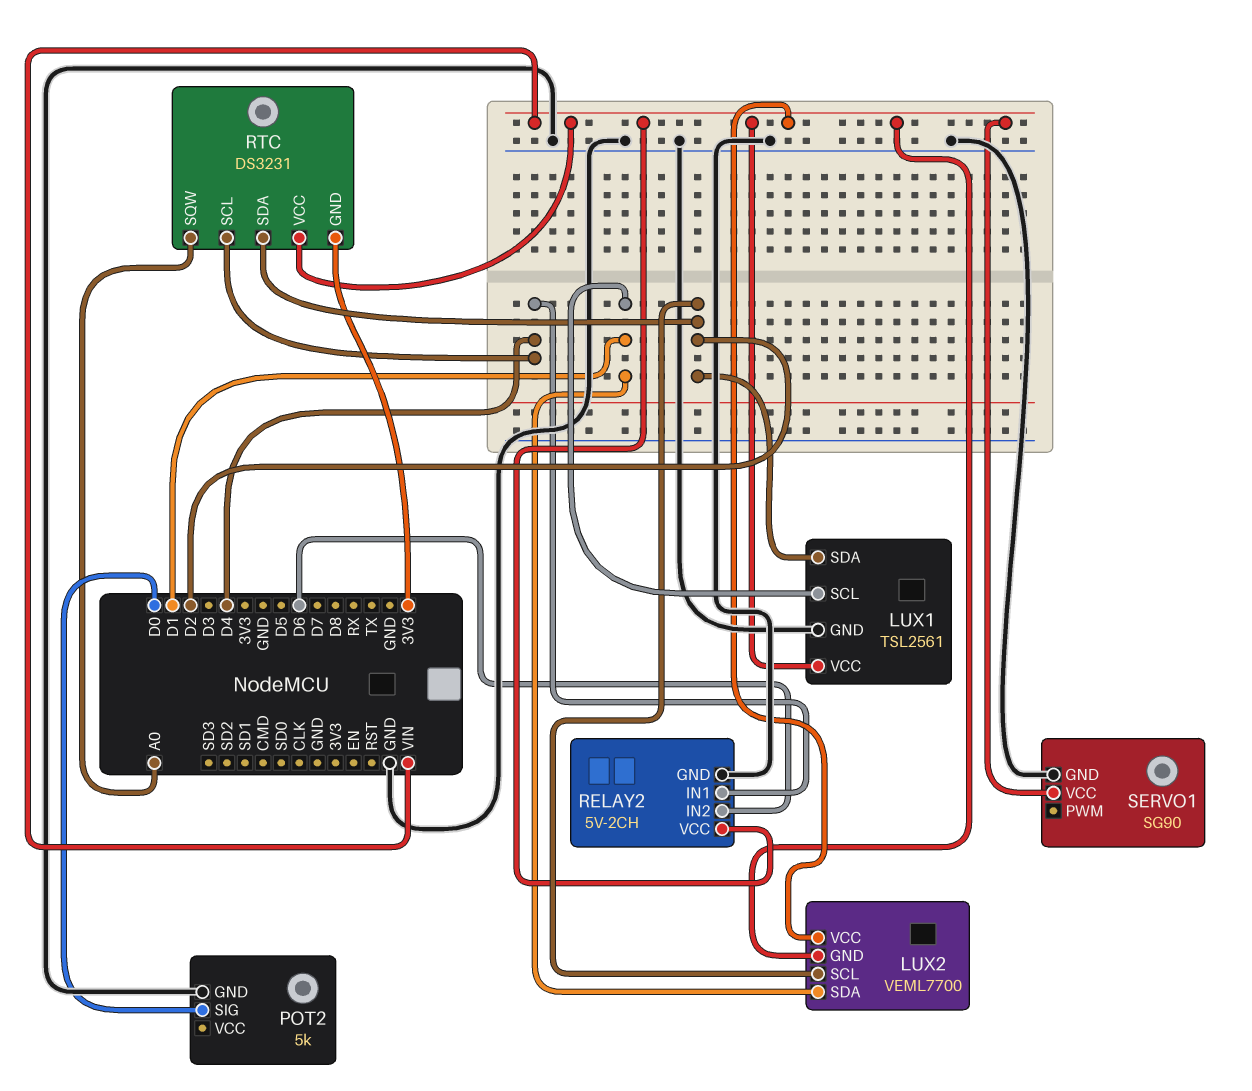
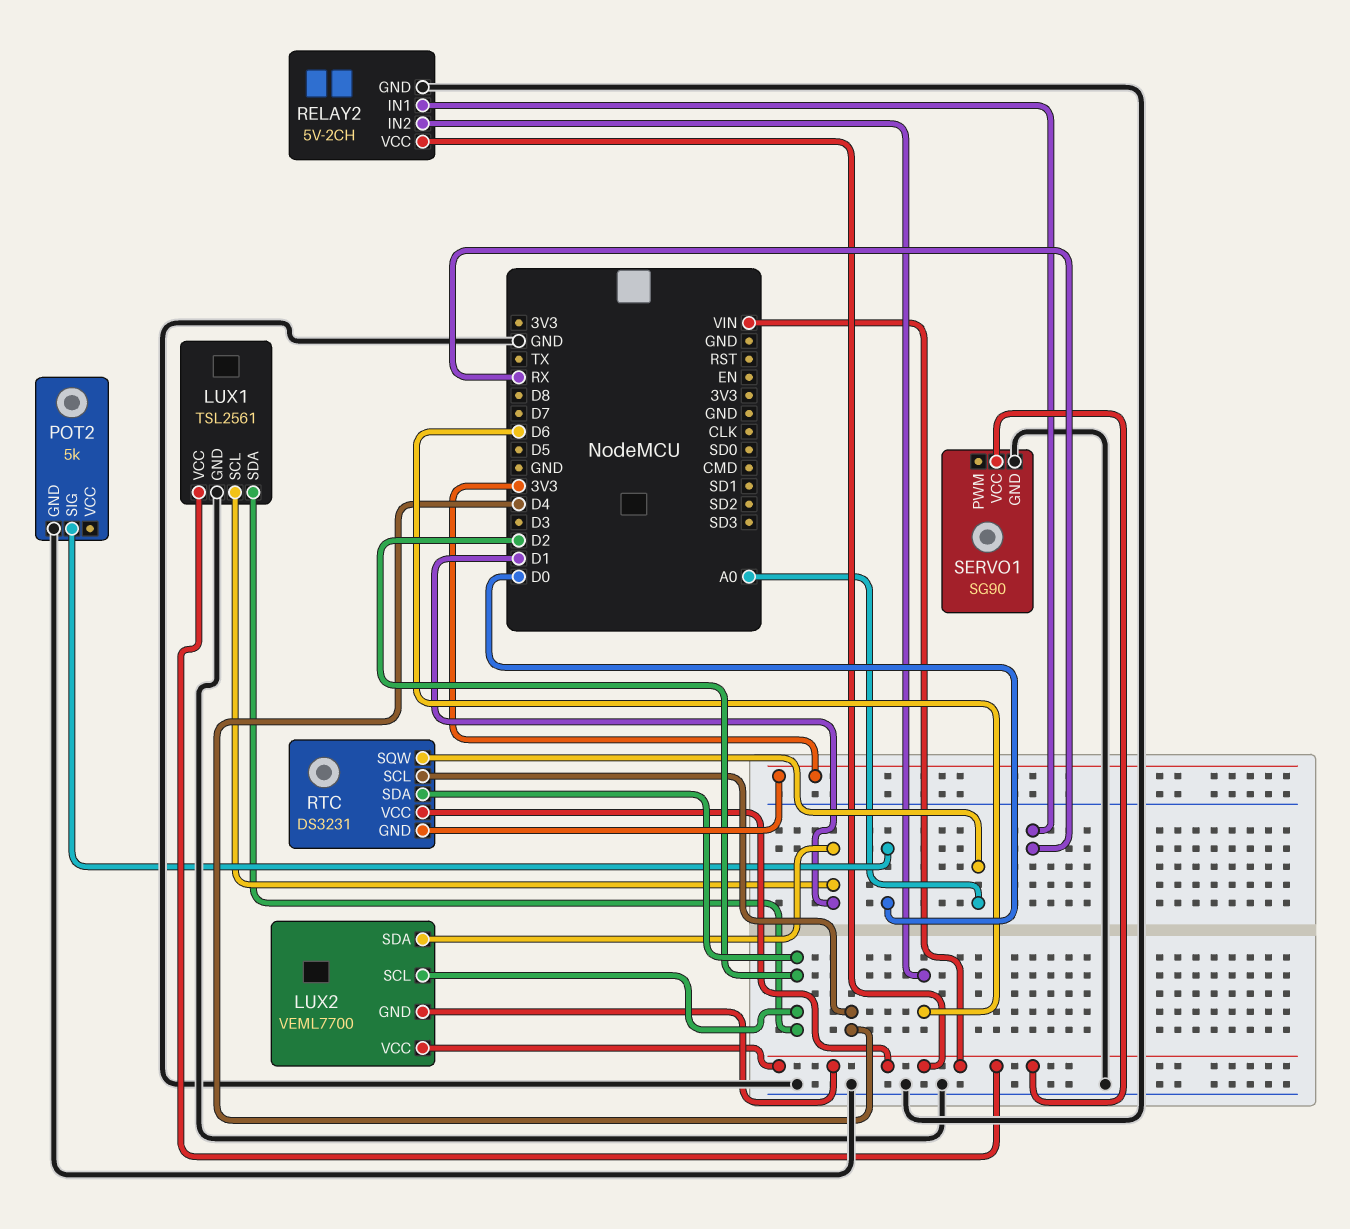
RELAY2 pin IN1: D4 -> RX

